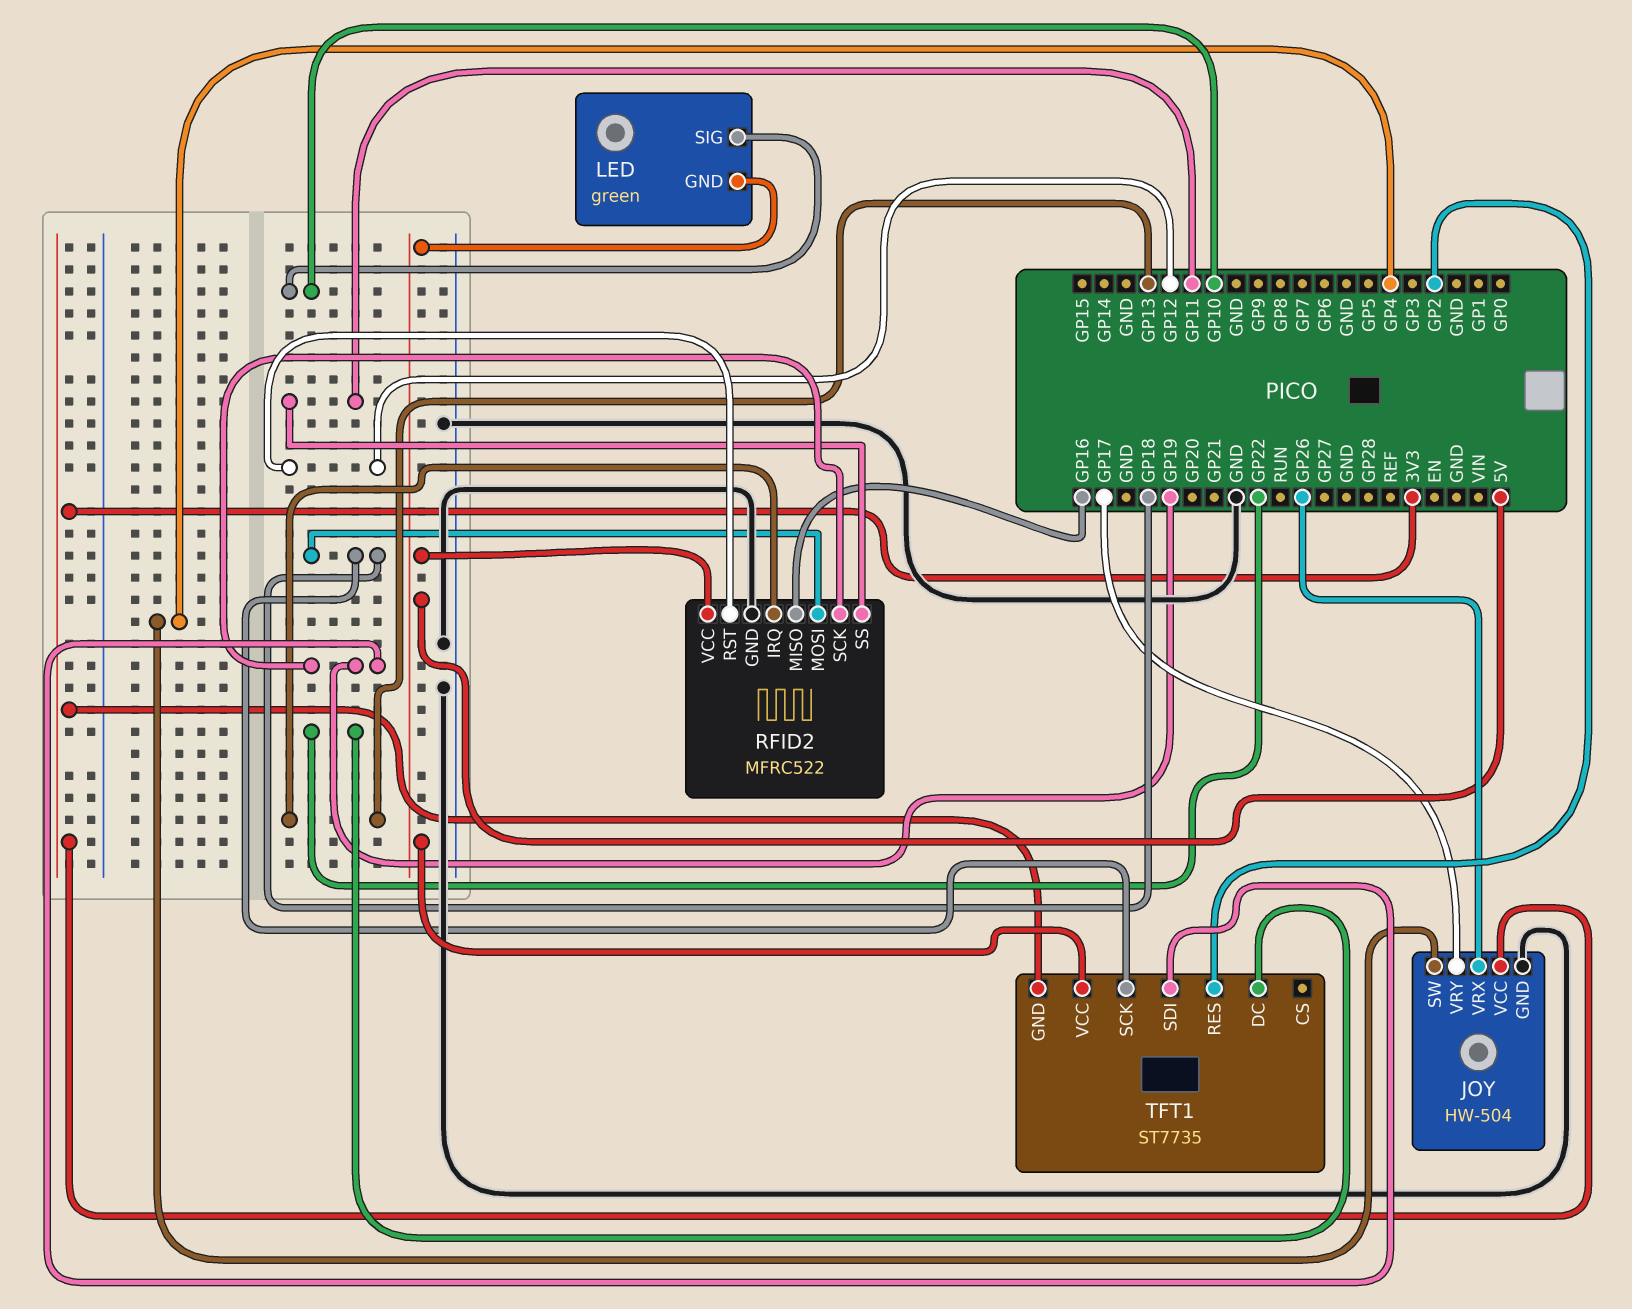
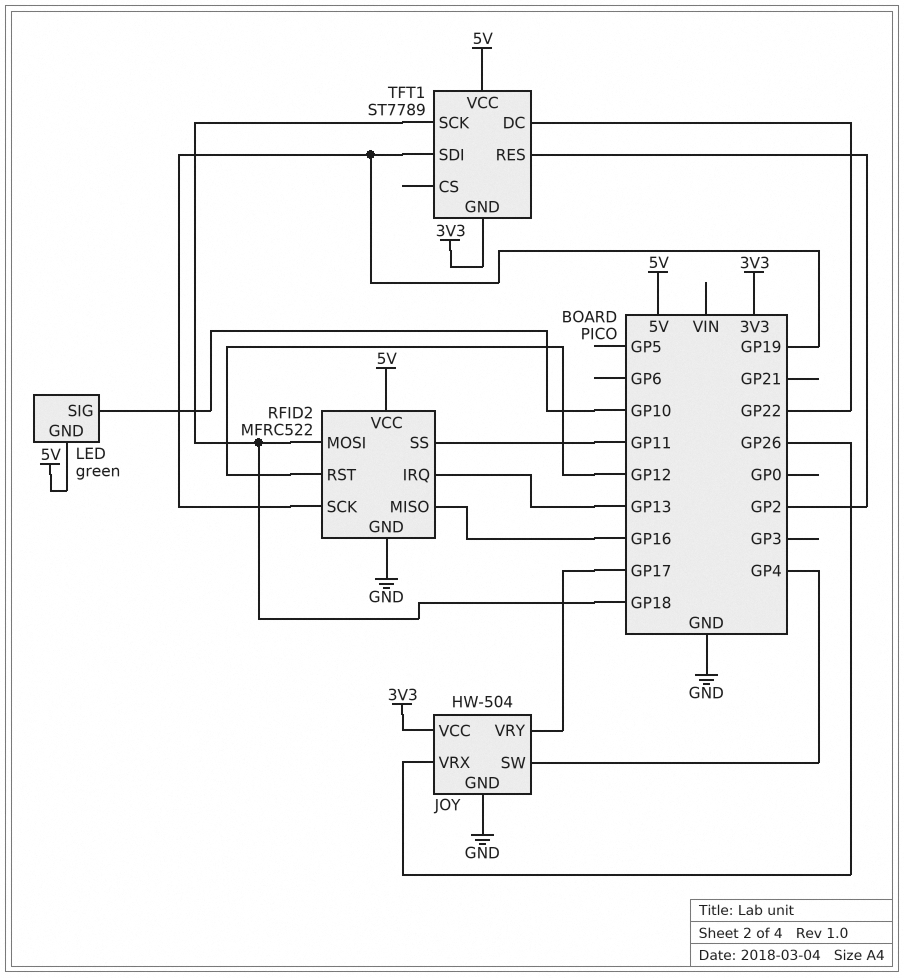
TFT1: ST7735 -> ST7789

